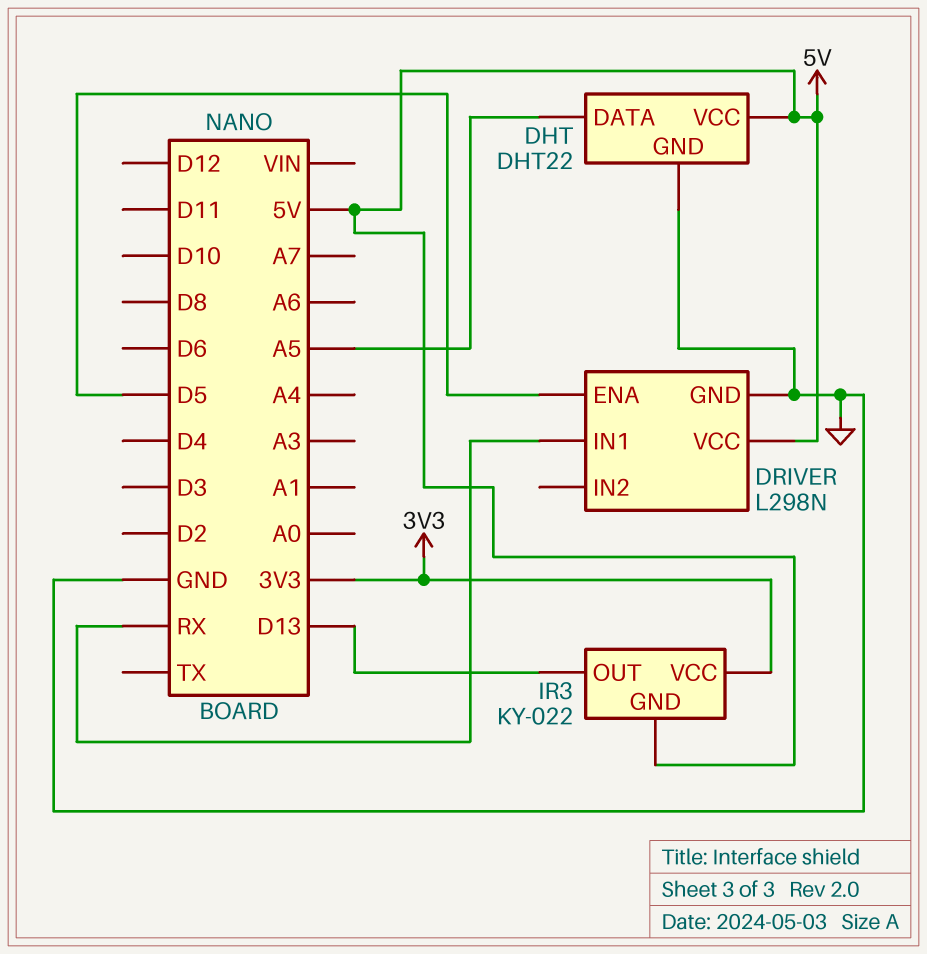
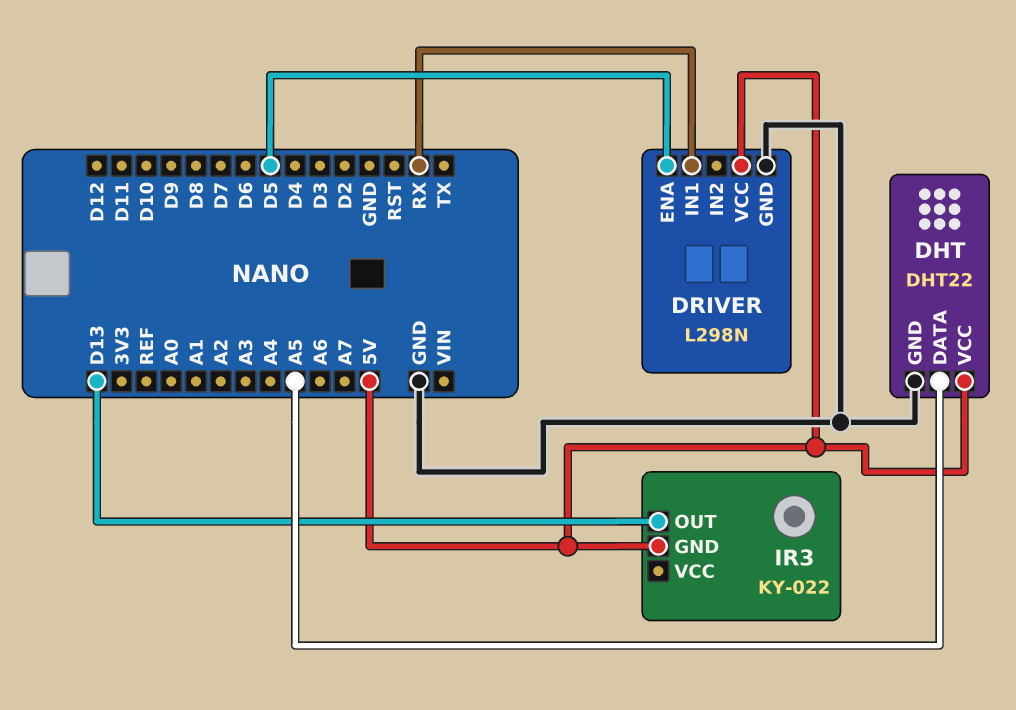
IR3 pin VCC: 3V3 -> none

